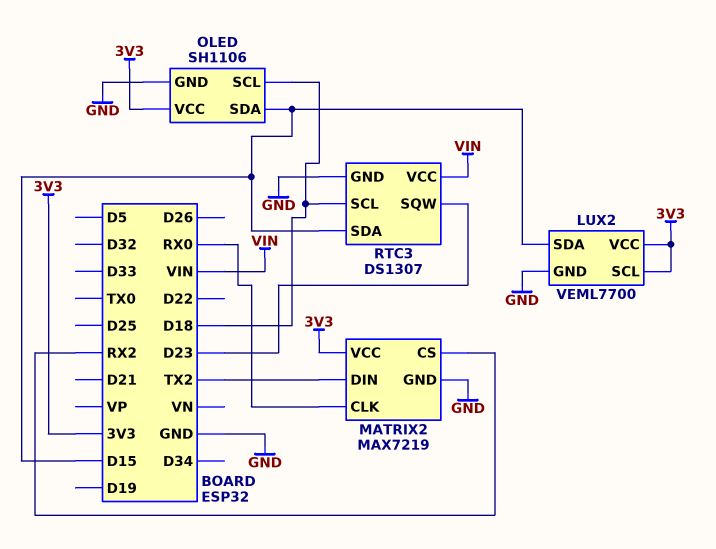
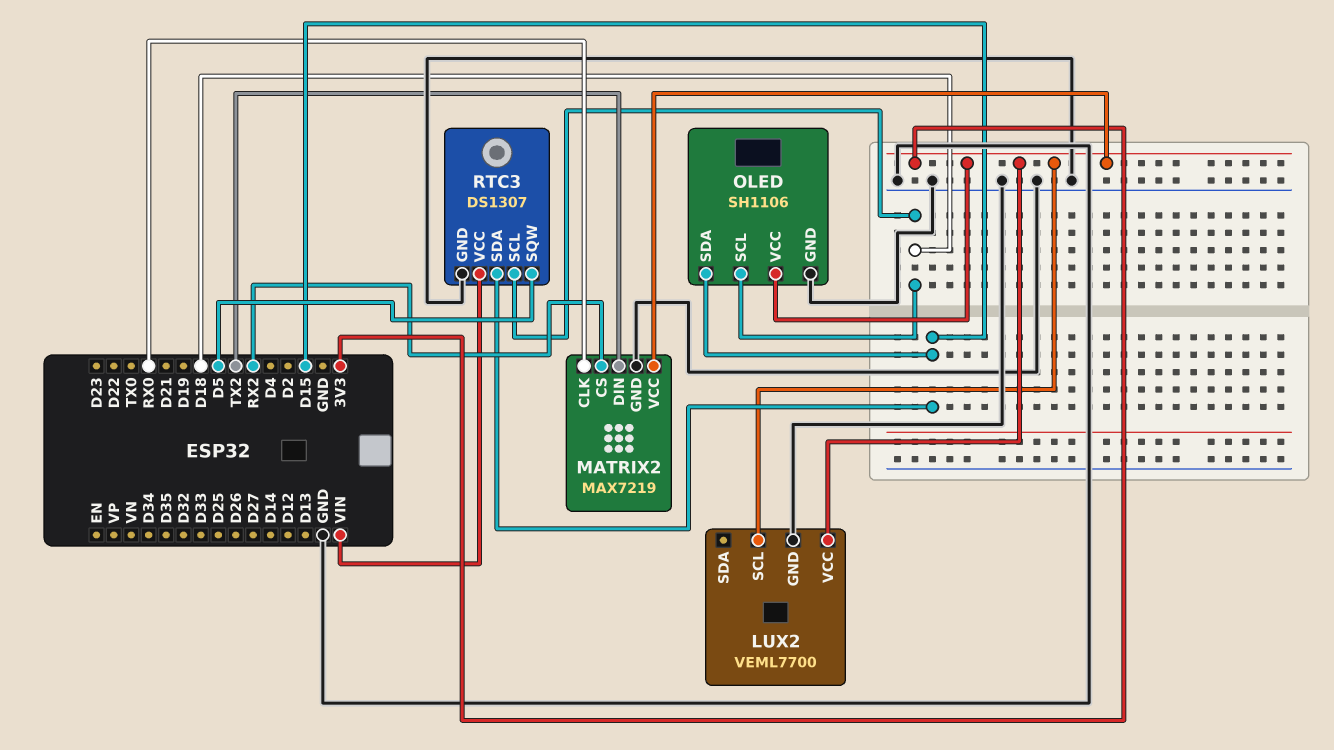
LUX2 pin SDA: D15 -> none
RTC3 pin SQW: D23 -> D5

